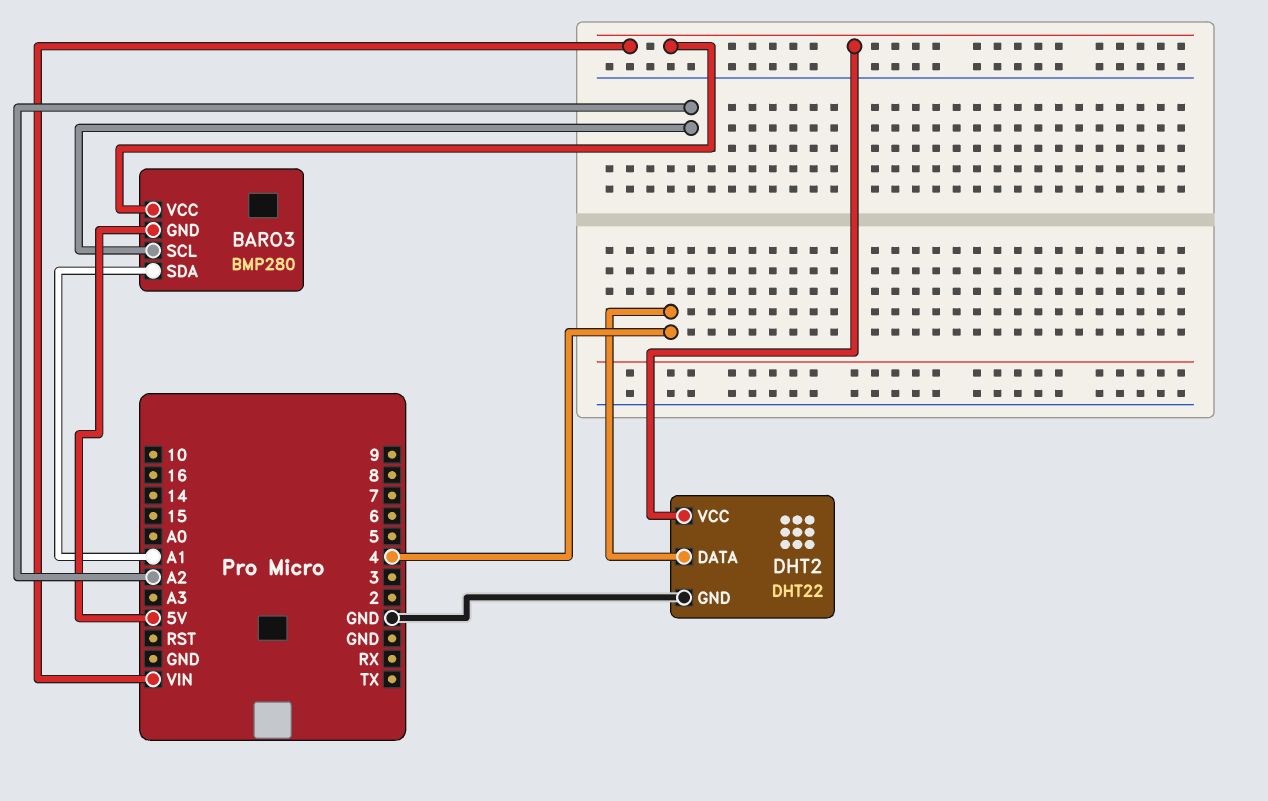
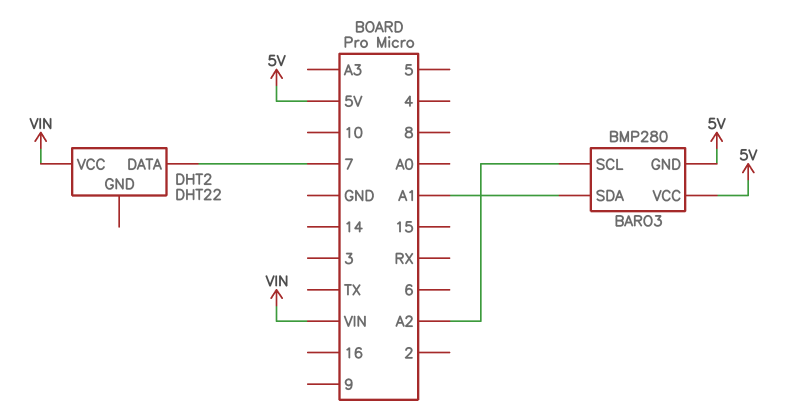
BARO3 pin VCC: VIN -> 5V
DHT2 pin DATA: 4 -> 7
DHT2 pin GND: GND -> none

